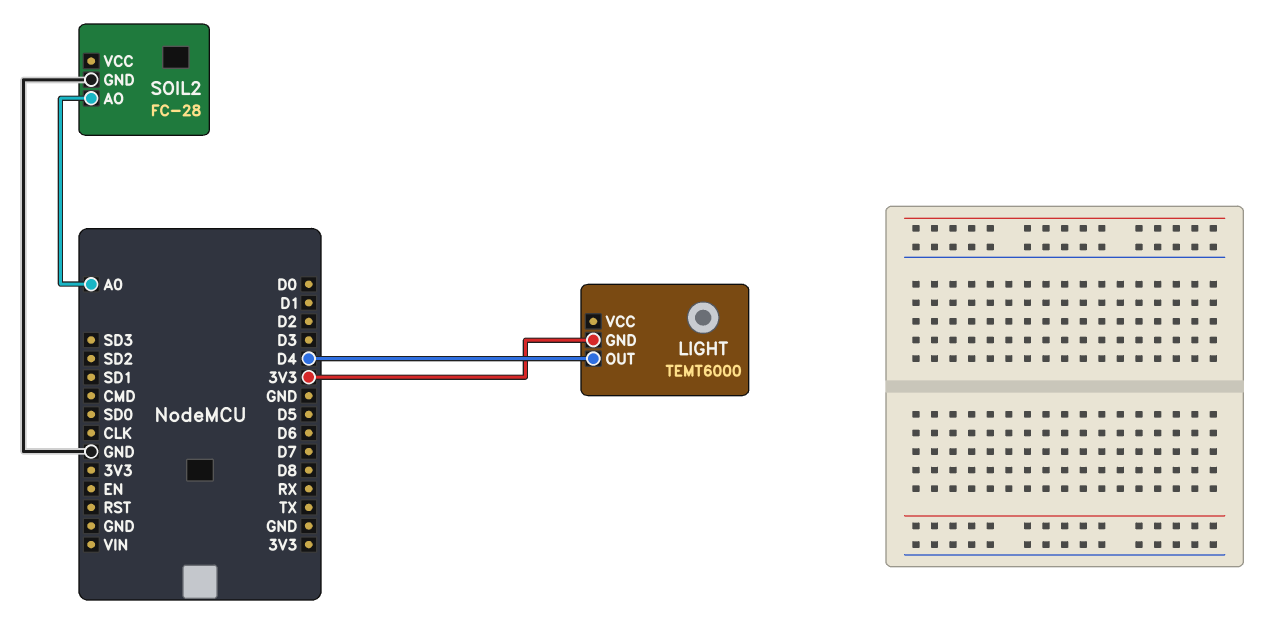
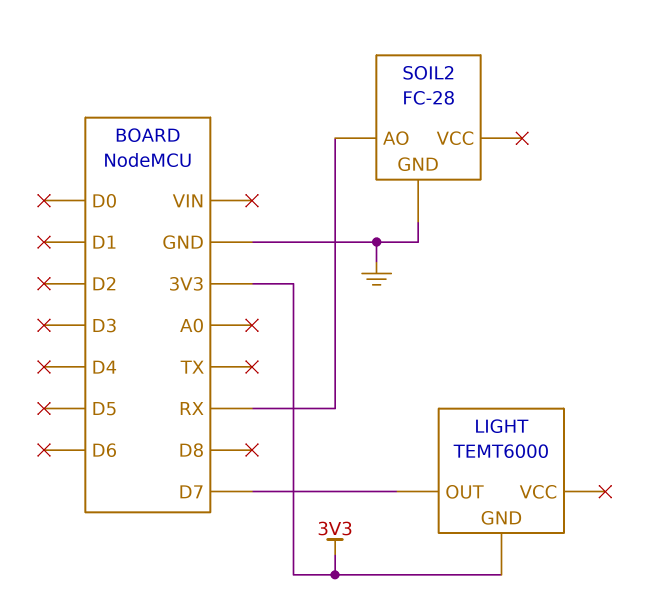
LIGHT pin OUT: D4 -> D7
SOIL2 pin AO: A0 -> RX

